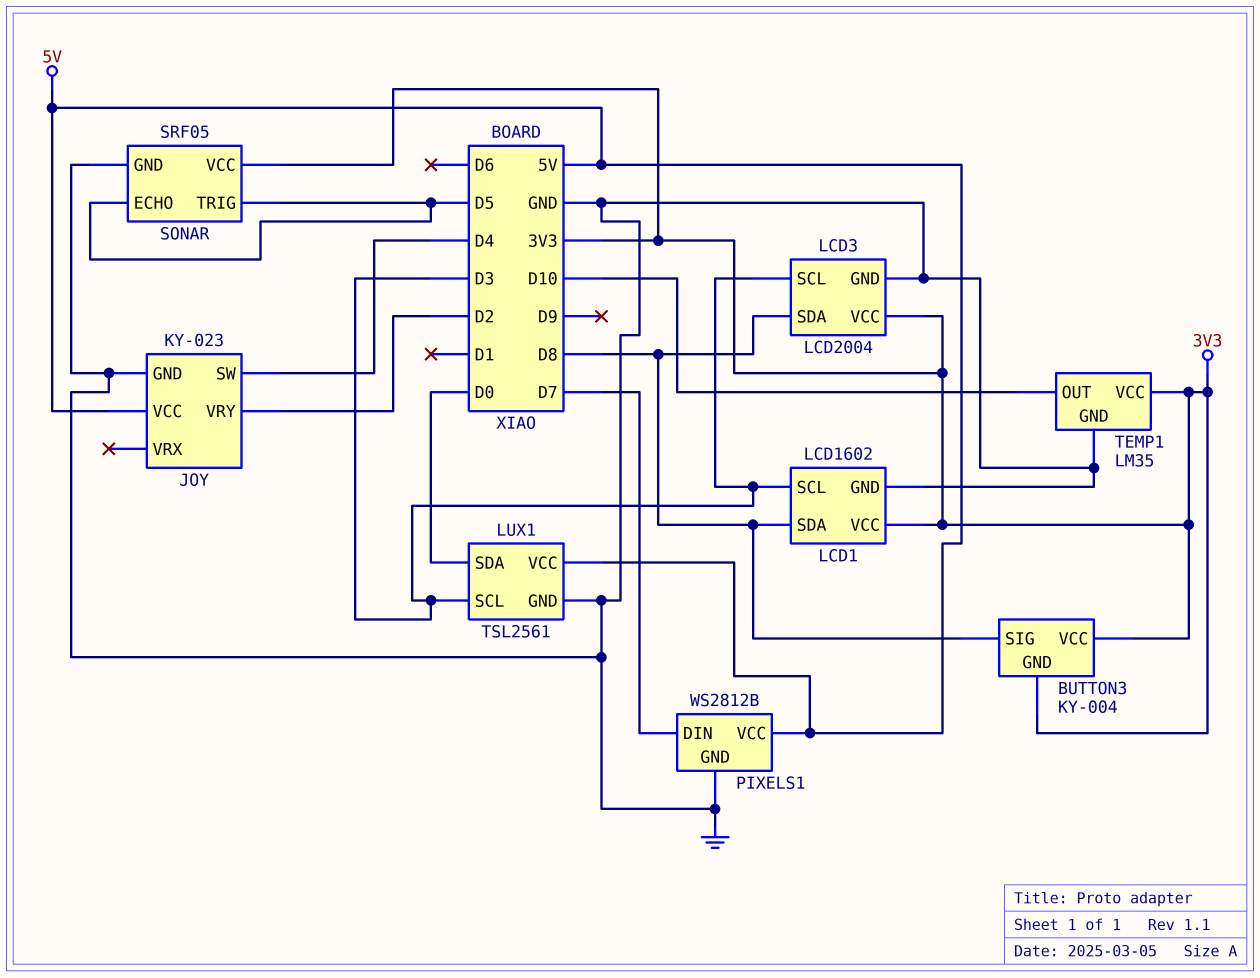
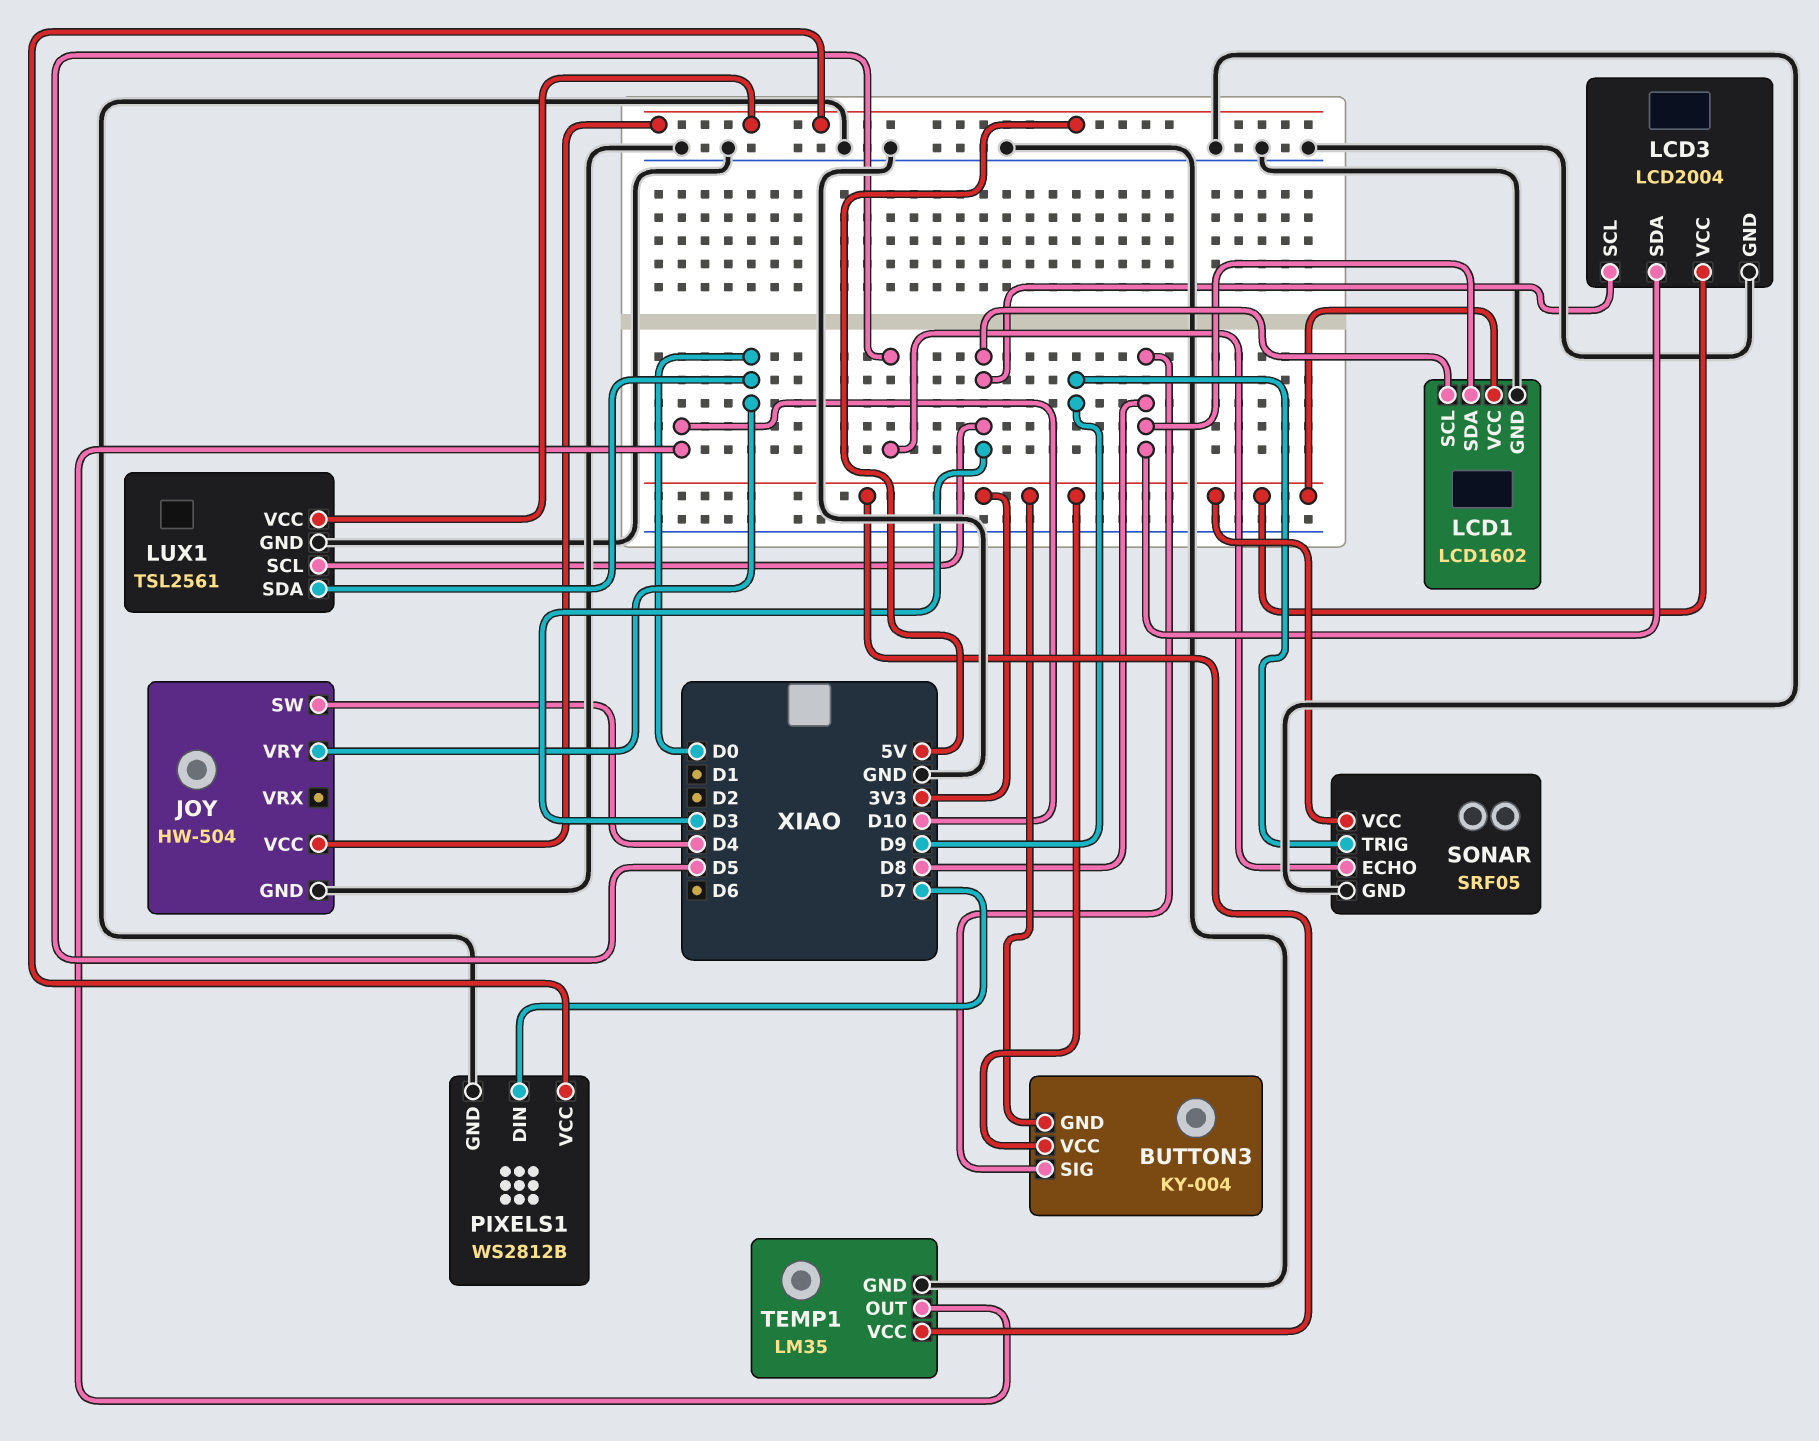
JOY: KY-023 -> HW-504
JOY pin VRY: D2 -> D0
SONAR pin TRIG: D5 -> D9

